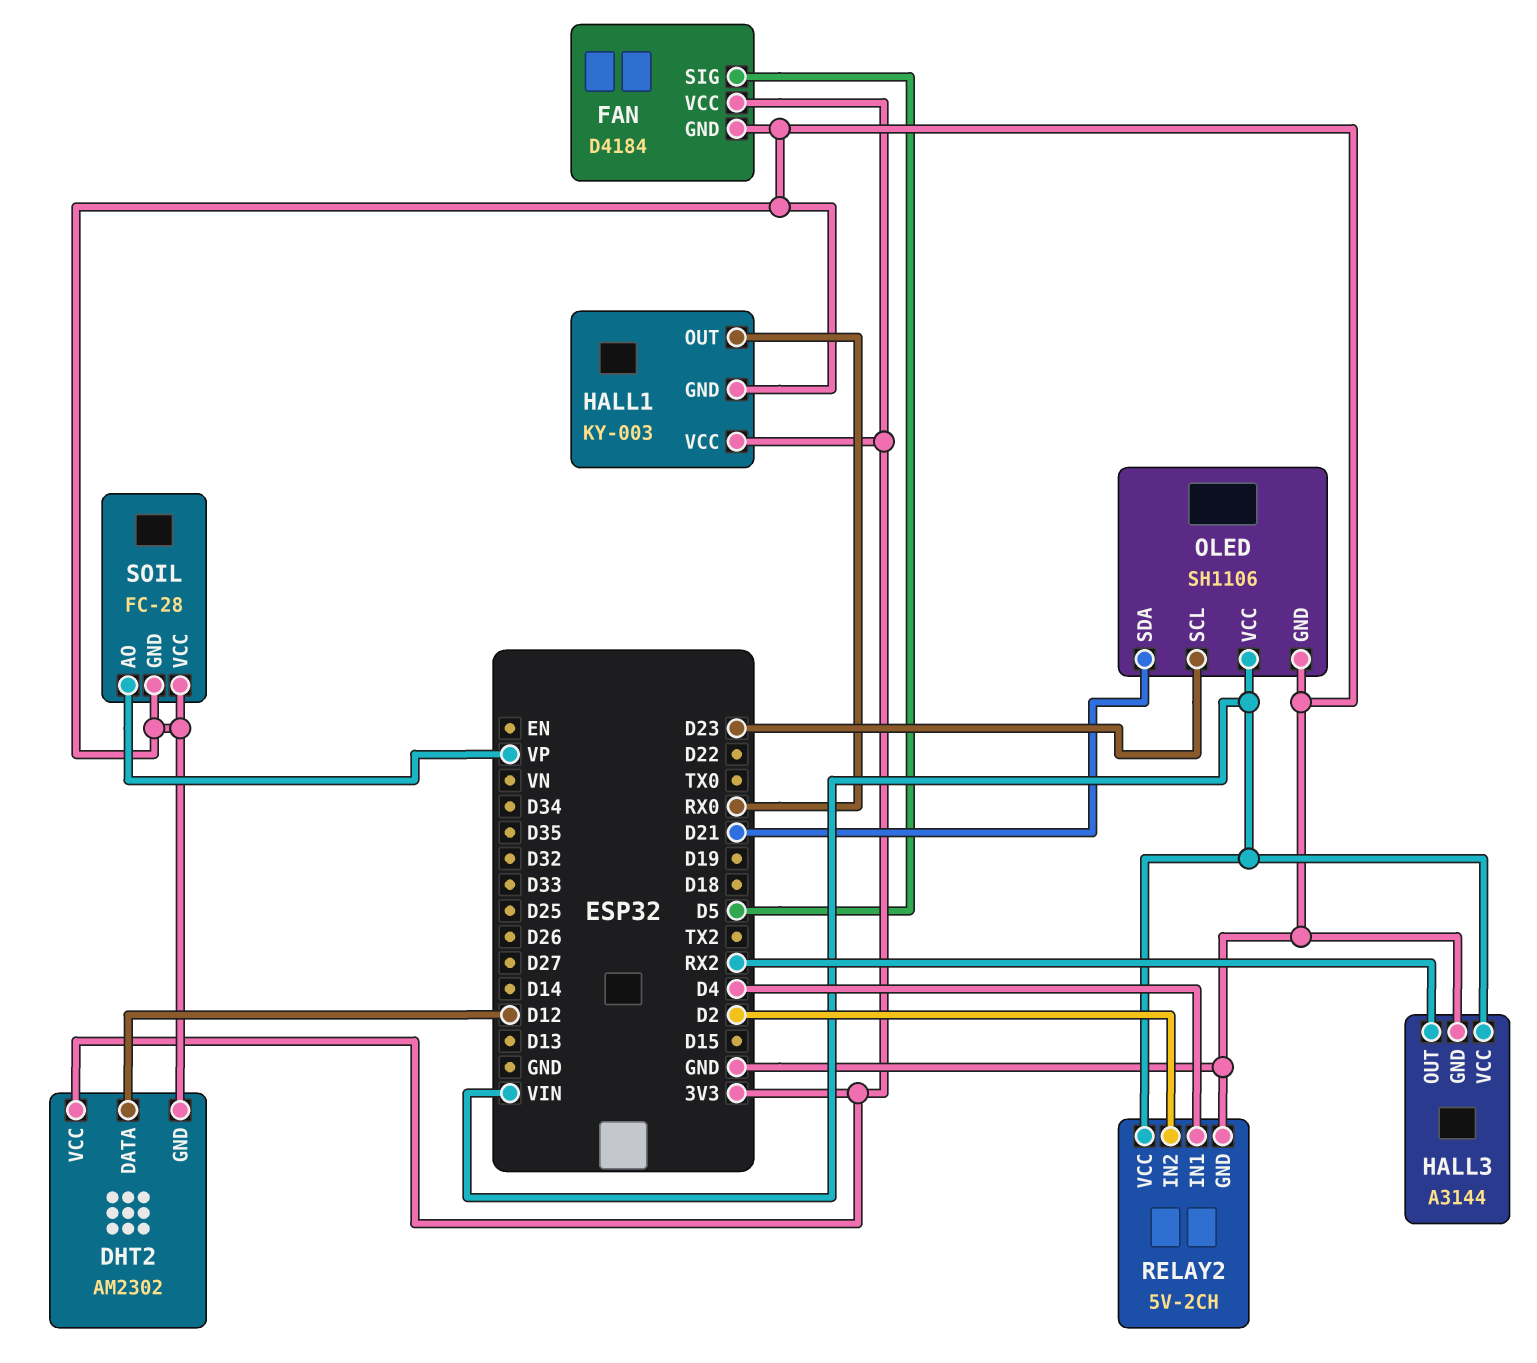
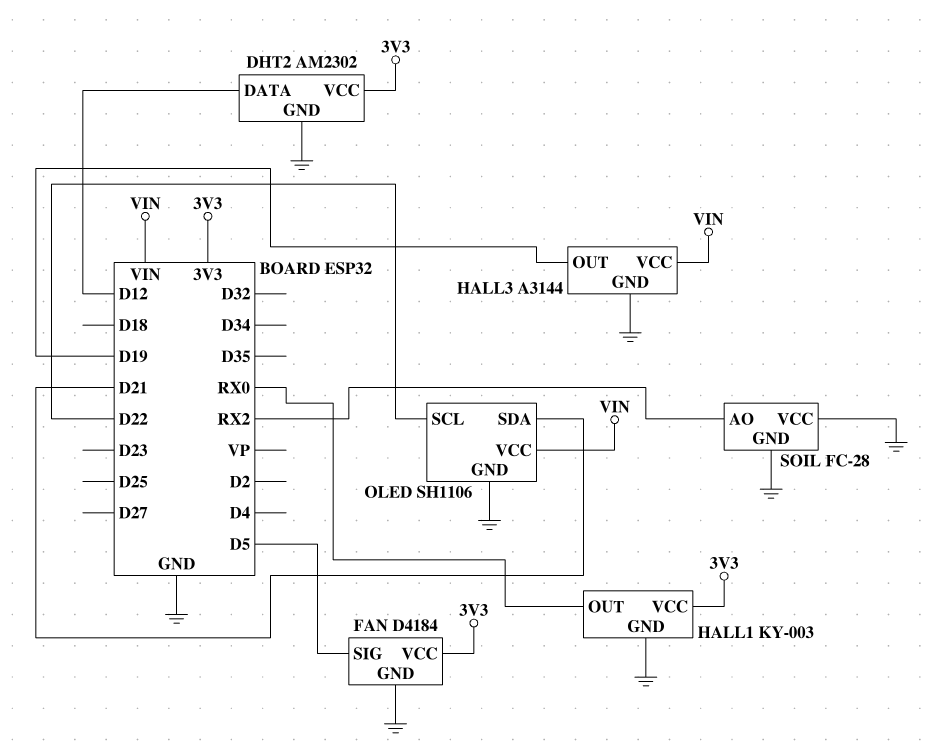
HALL3 pin OUT: RX2 -> D19
OLED pin SCL: D23 -> D22
RELAY2: 5V-2CH -> none
RELAY2 pin GND: GND -> none
RELAY2 pin IN1: D4 -> none
RELAY2 pin IN2: D2 -> none
RELAY2 pin VCC: VIN -> none
SOIL pin AO: VP -> RX2

